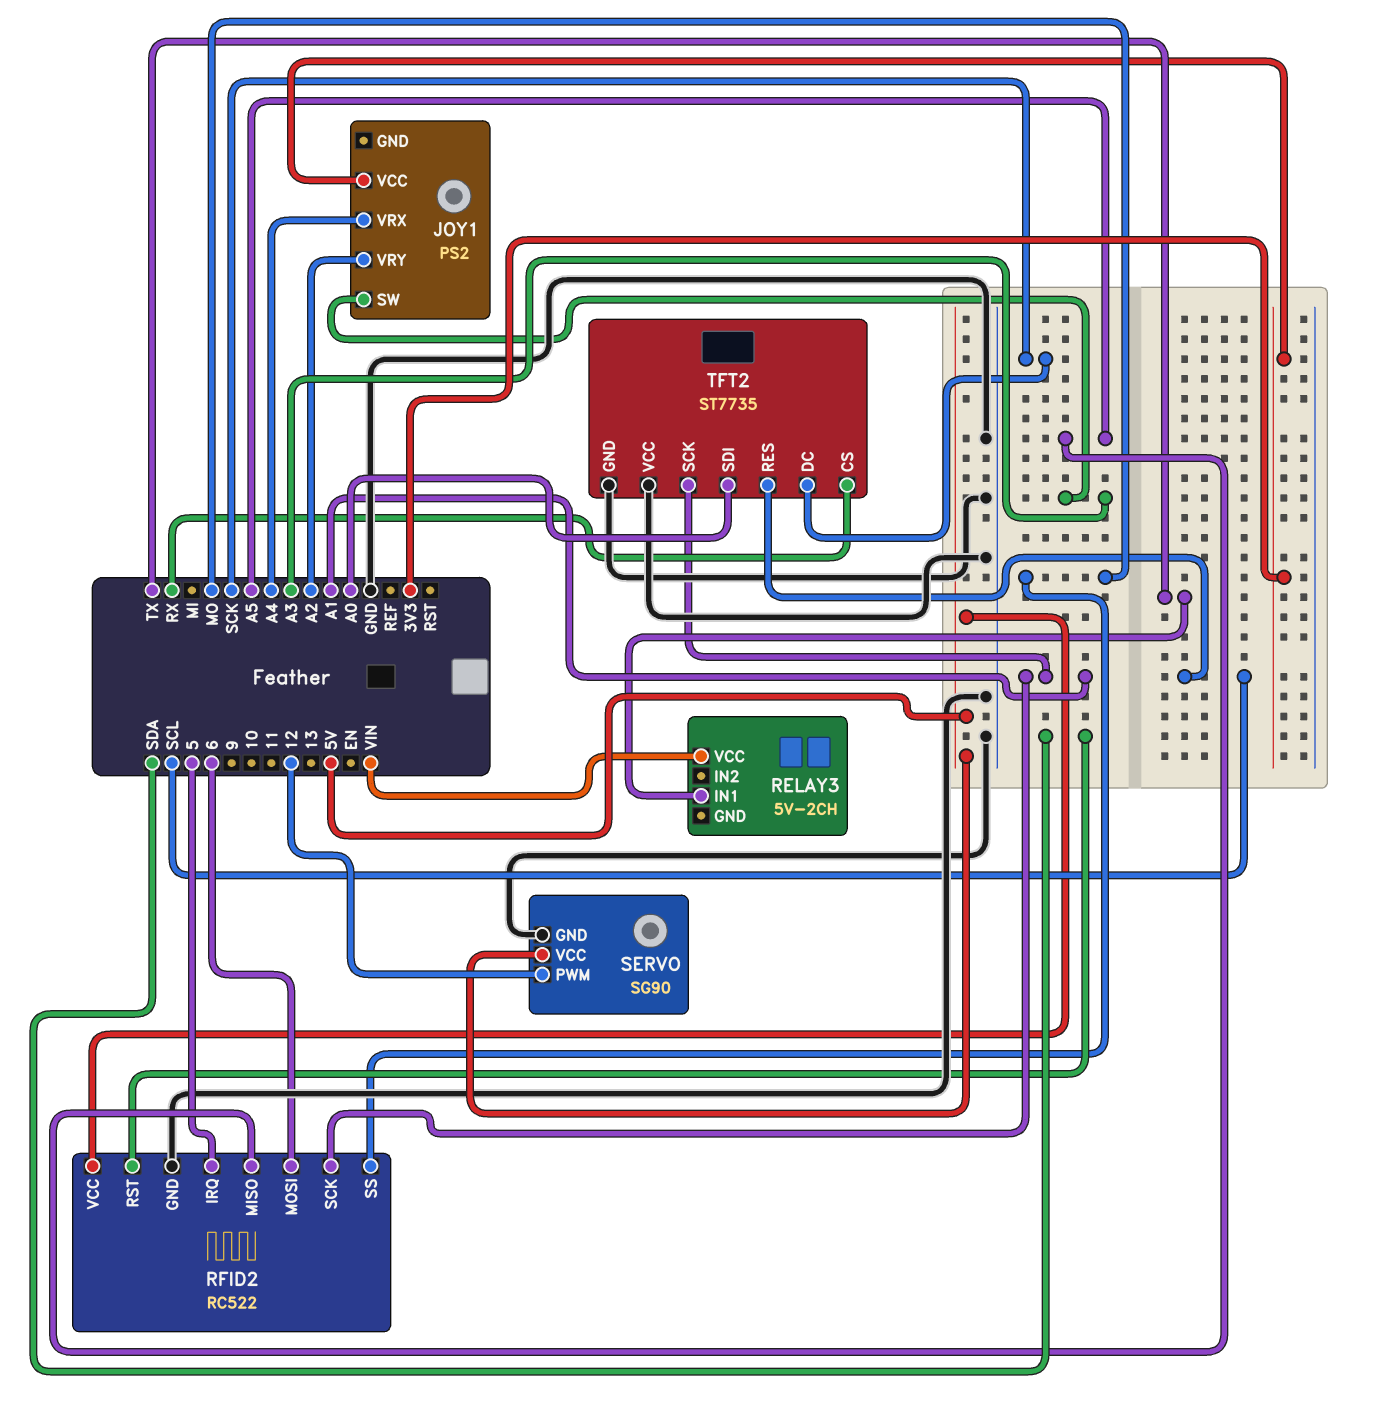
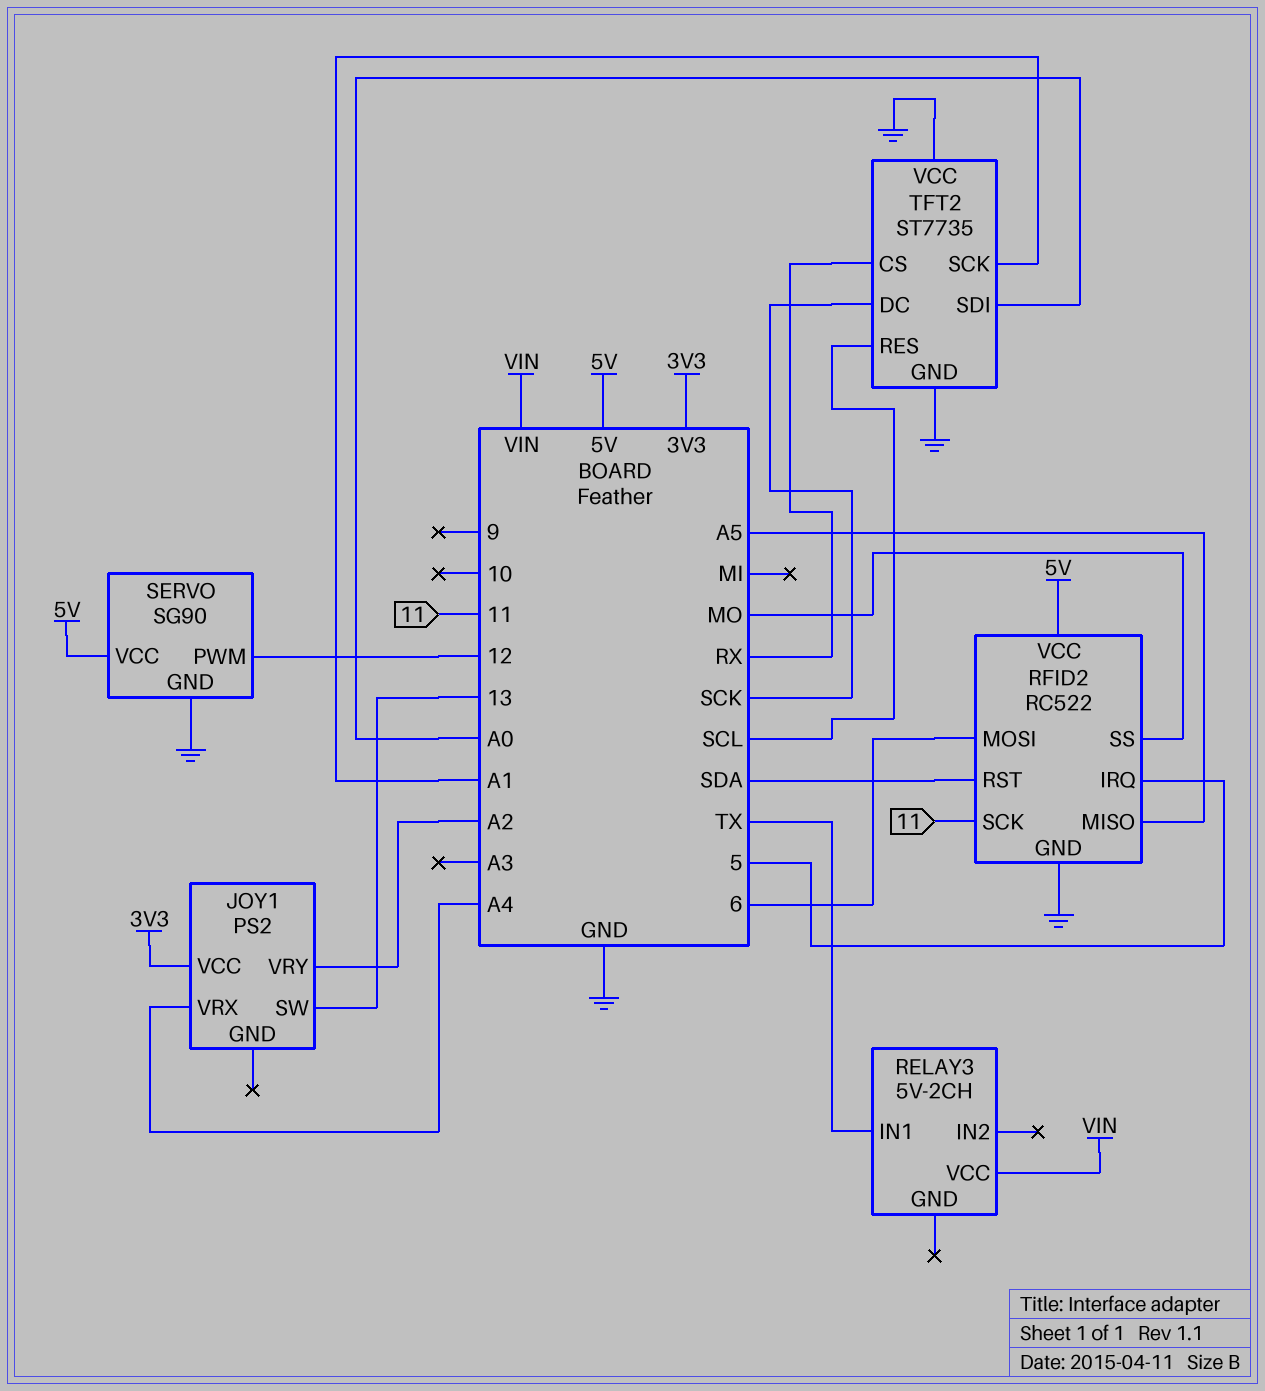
JOY1 pin SW: A3 -> 13
RFID2 pin SCK: A1 -> 11

